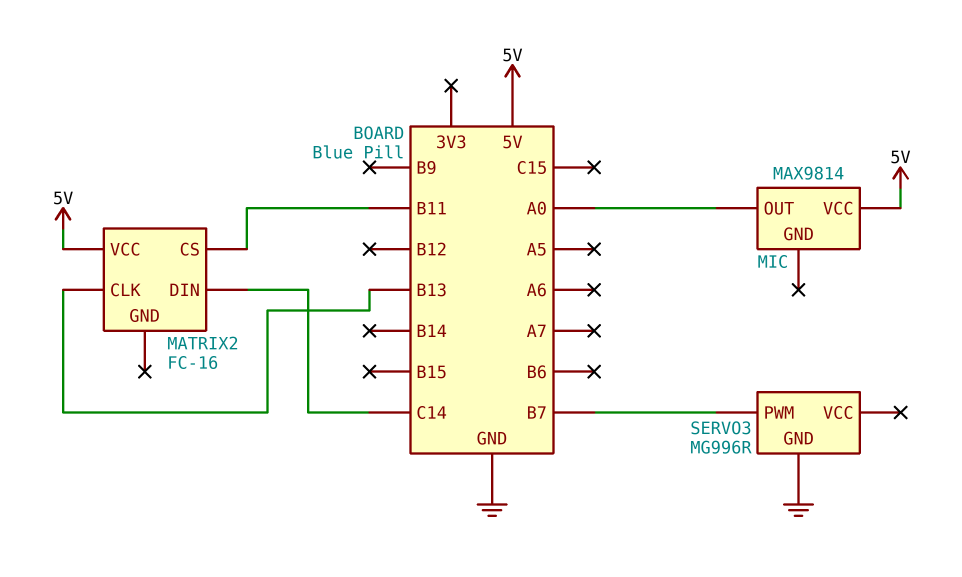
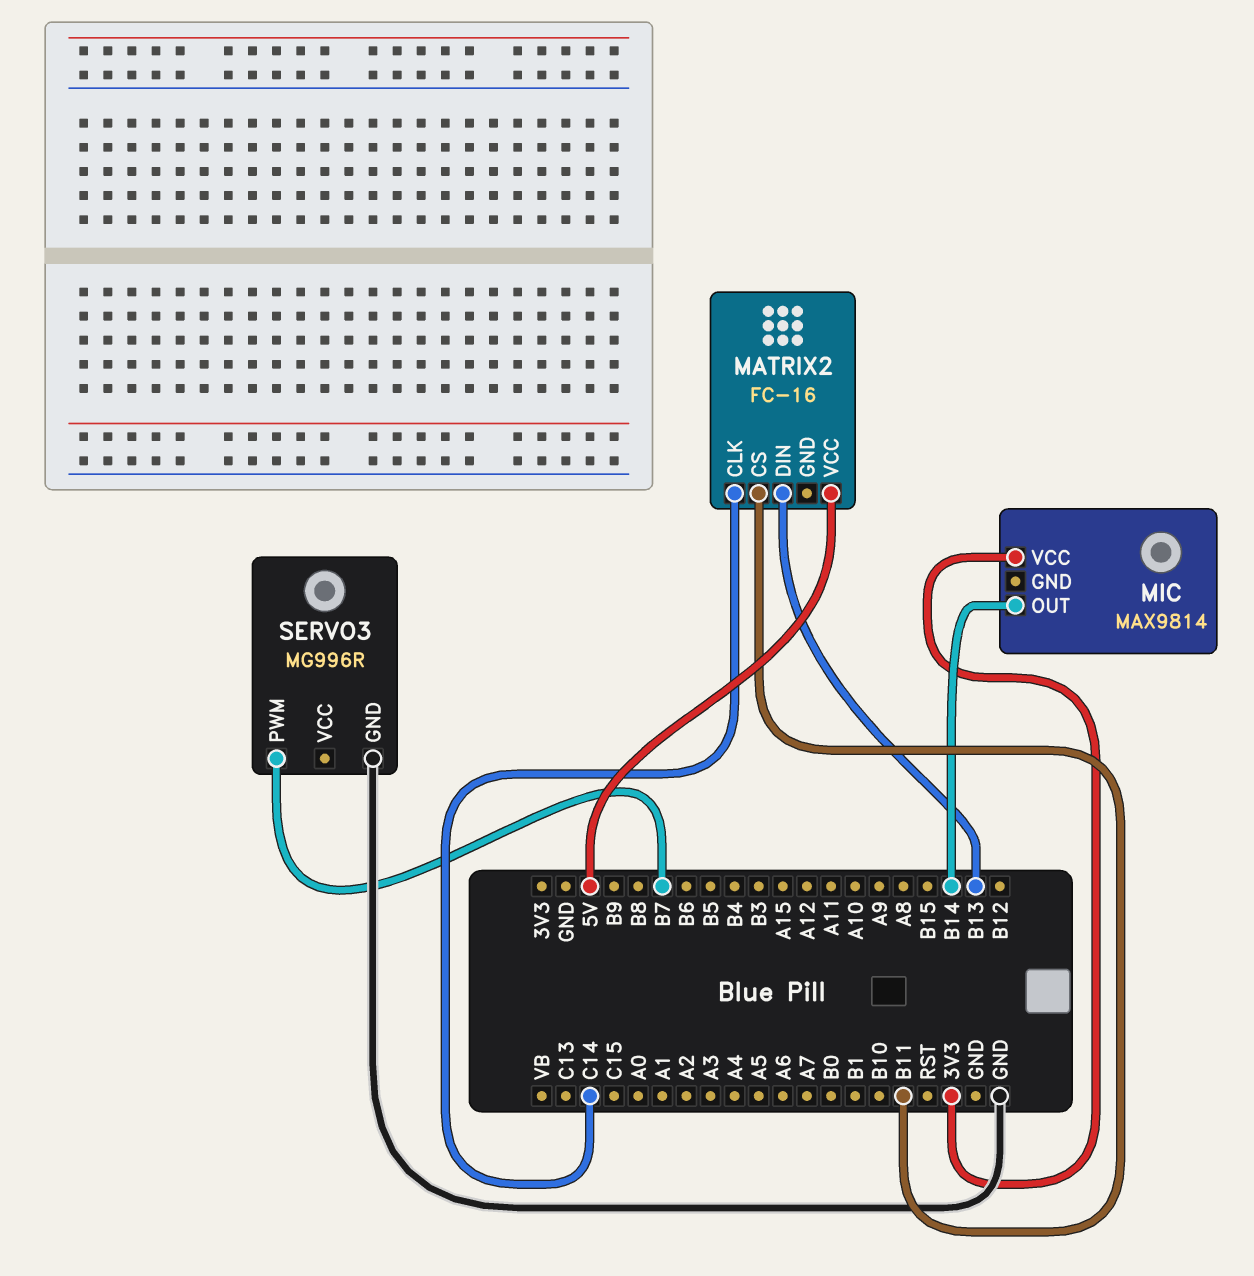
MATRIX2 pin CLK: B13 -> C14
MATRIX2 pin DIN: C14 -> B13
MIC pin OUT: A0 -> B14
MIC pin VCC: 5V -> 3V3

